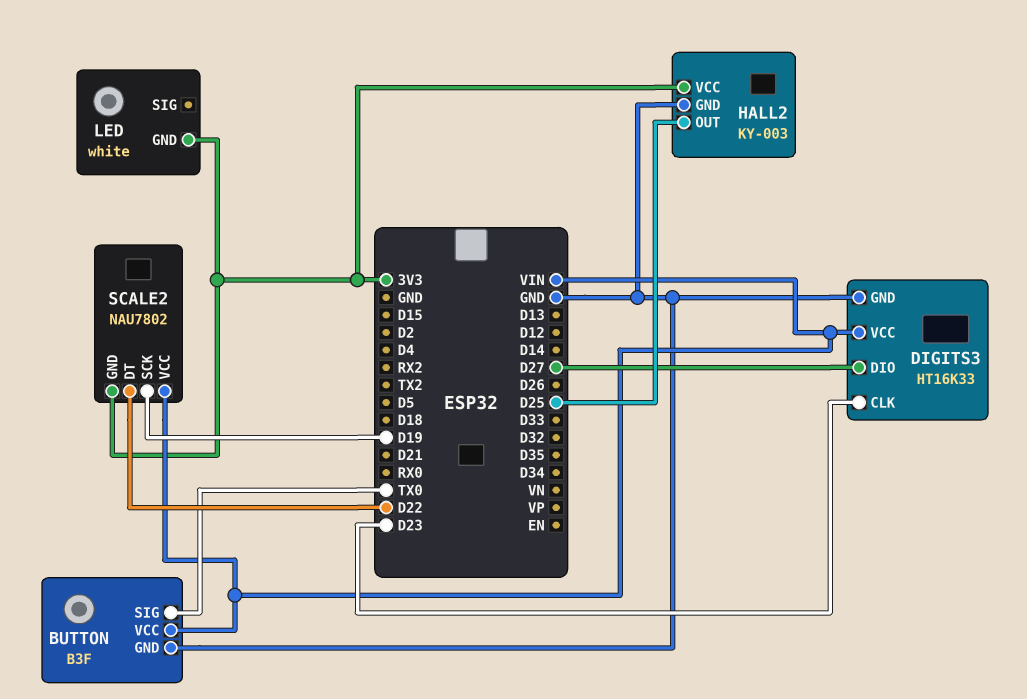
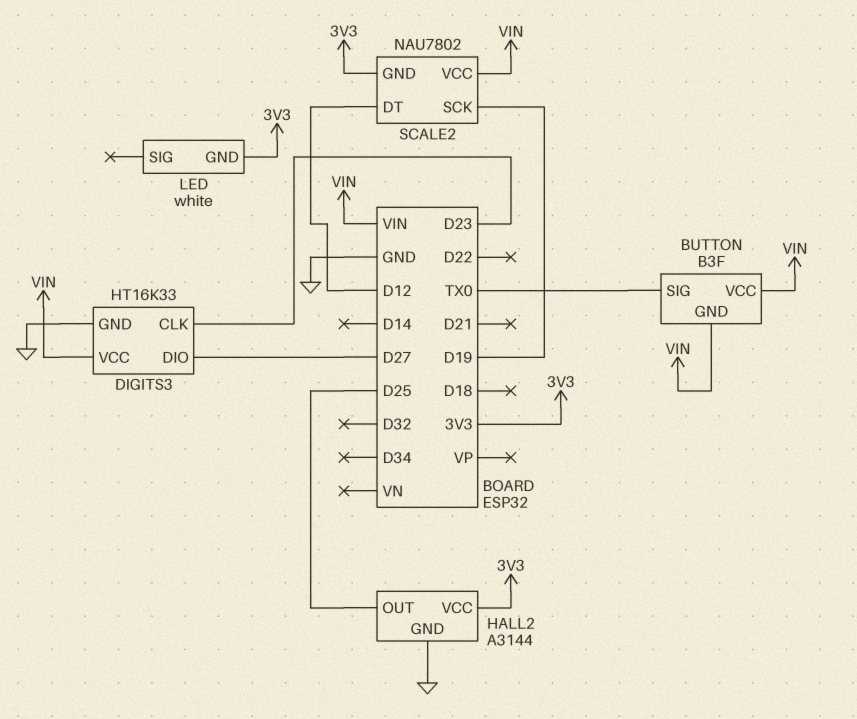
BUTTON pin GND: GND -> VIN
HALL2: KY-003 -> A3144
SCALE2 pin DT: D22 -> D12

